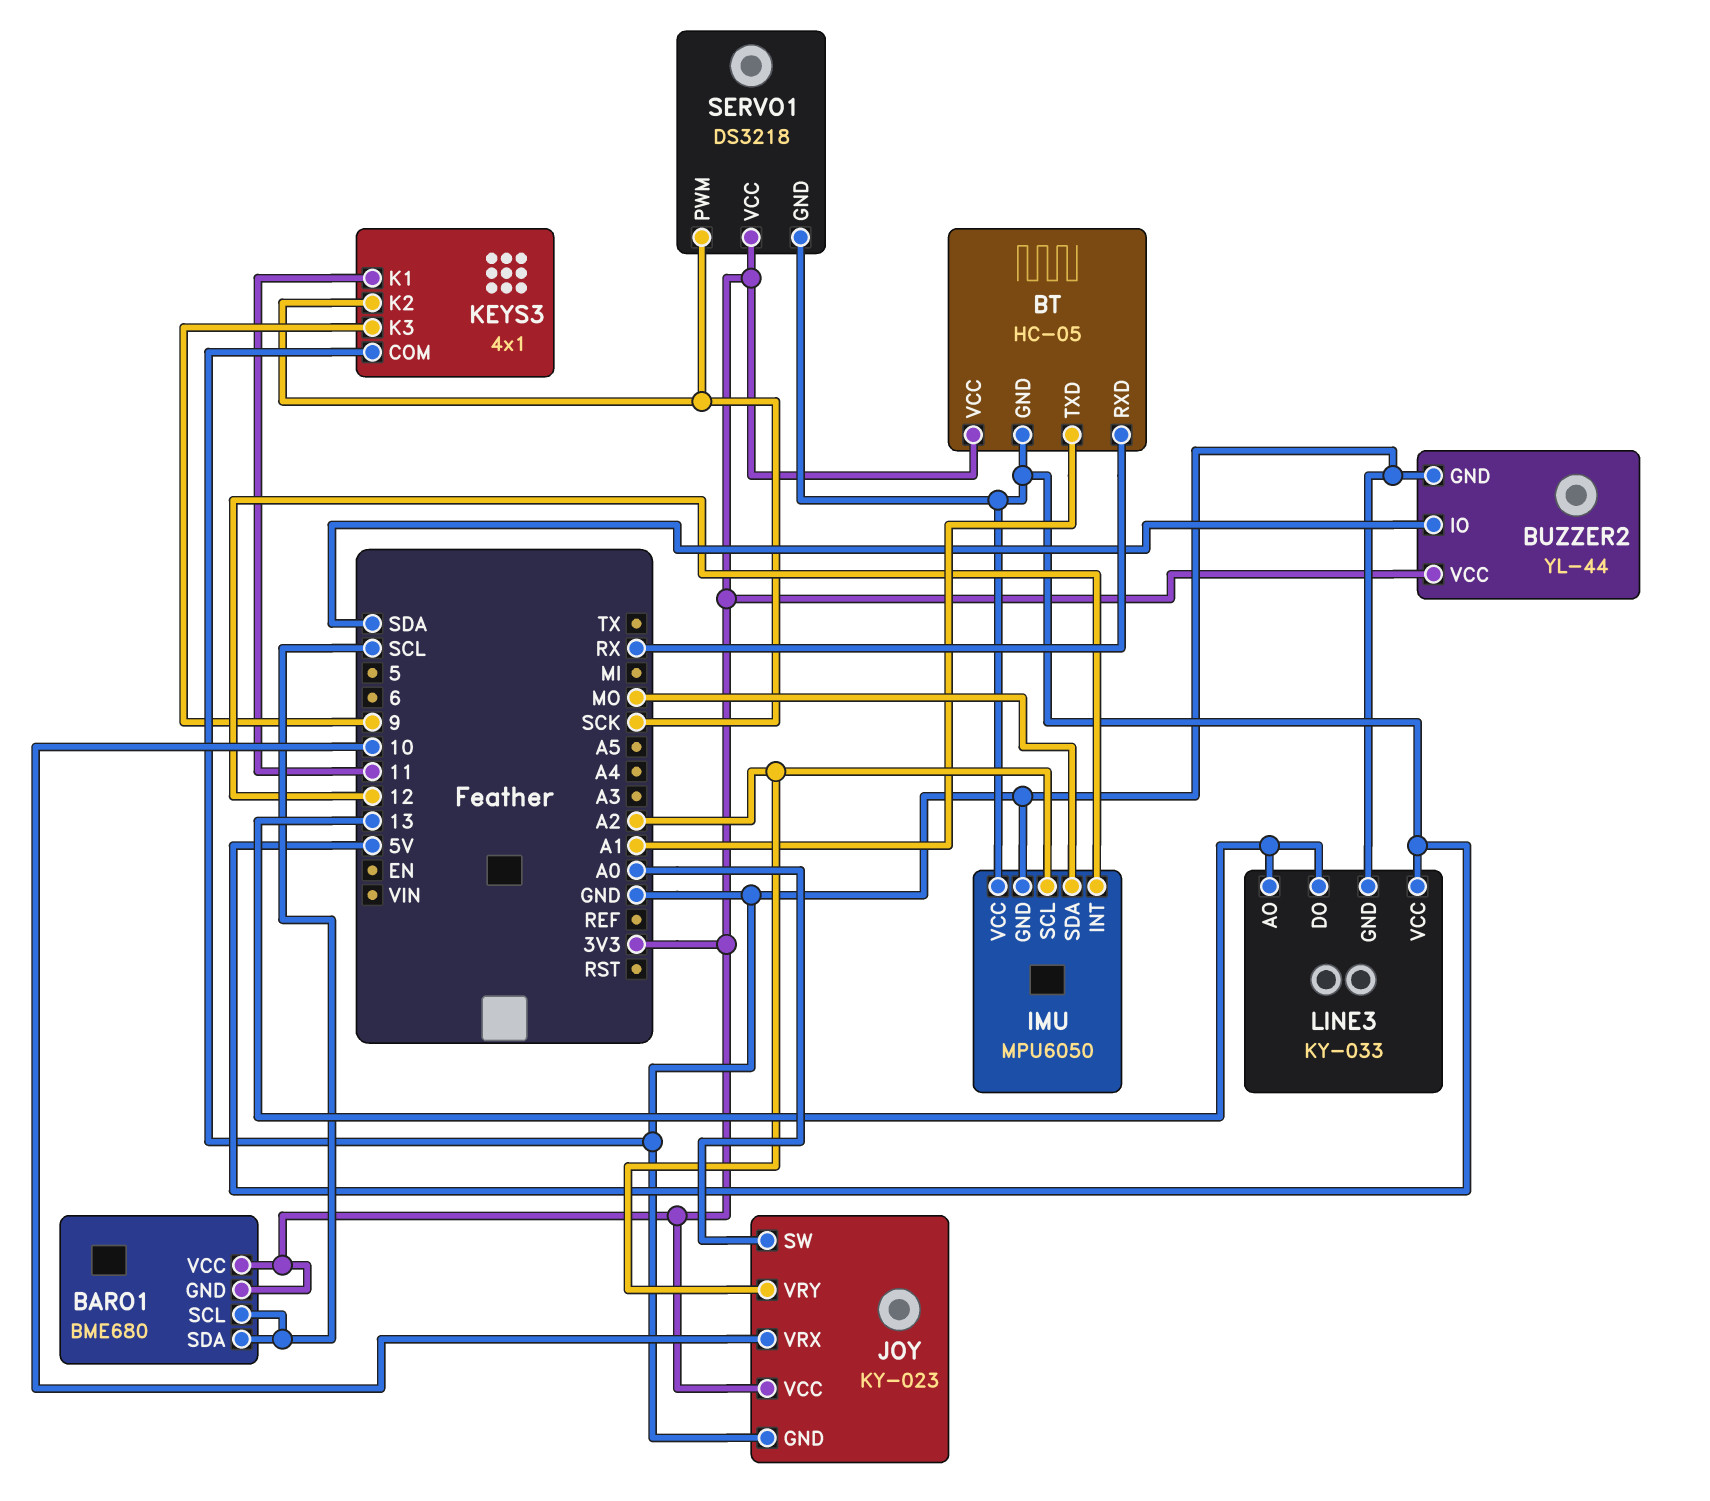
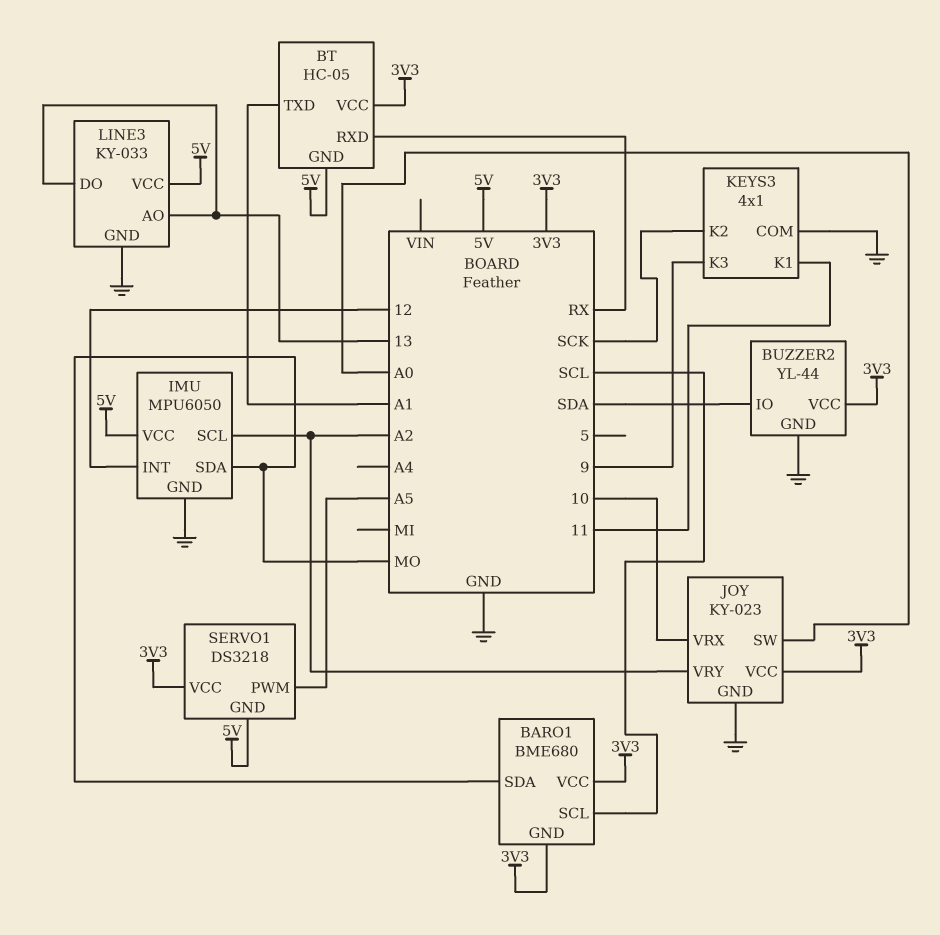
BARO1 pin SDA: SCL -> MO
SERVO1 pin PWM: SCK -> A5

